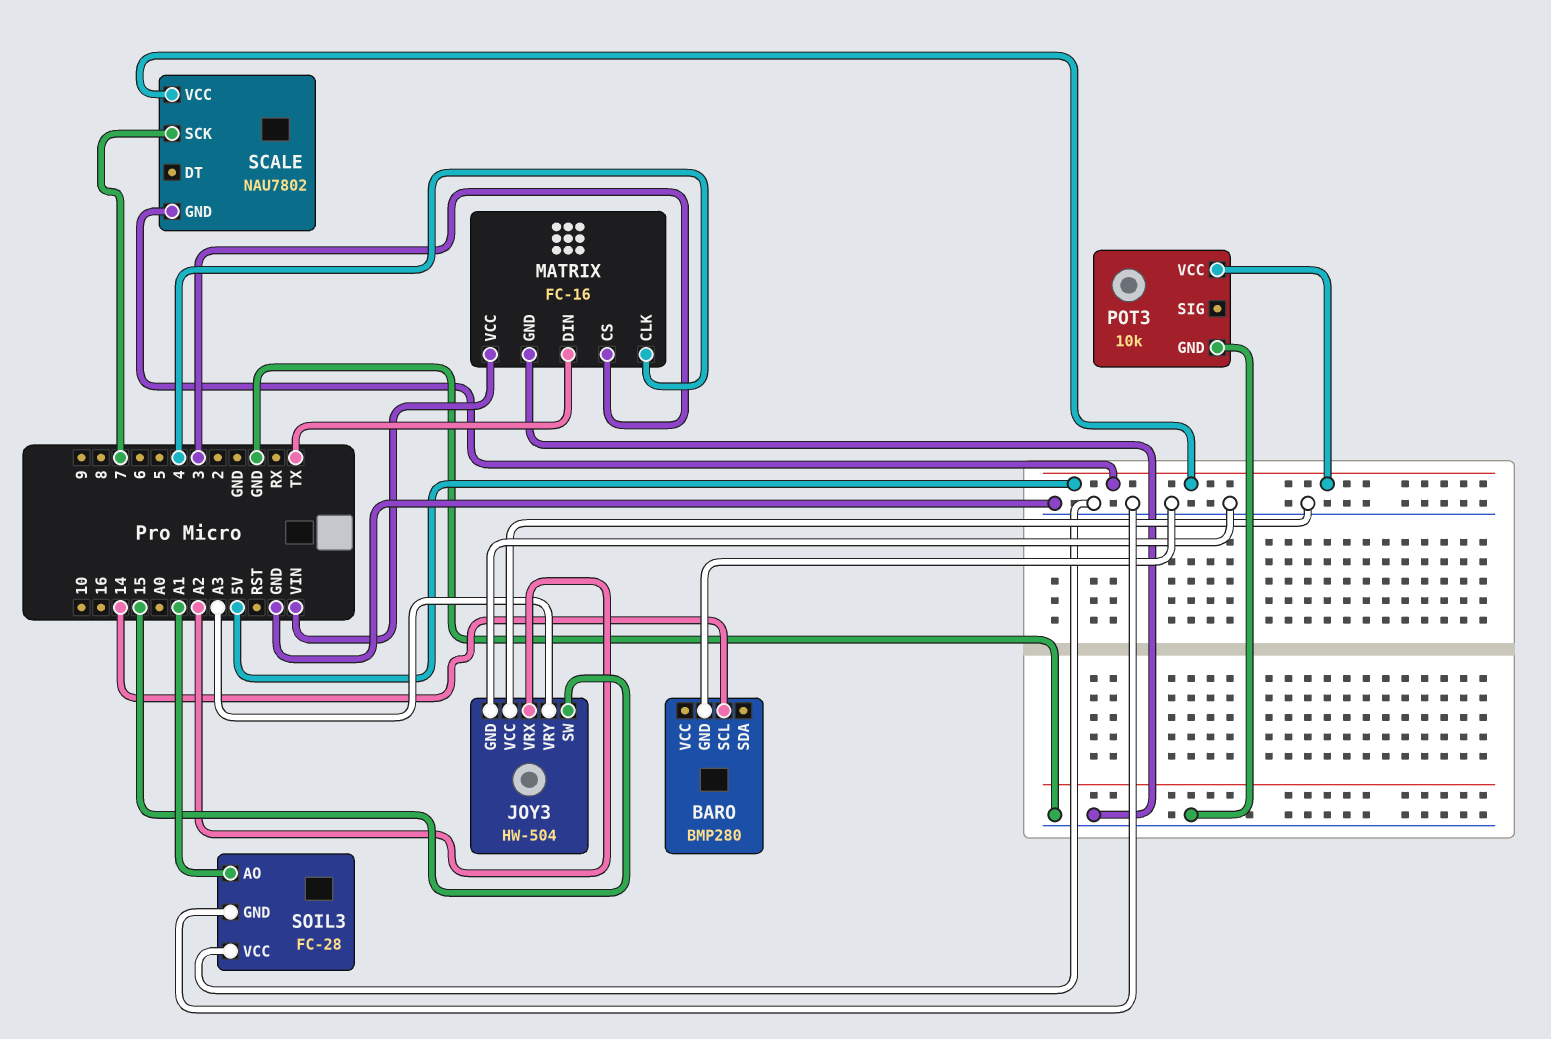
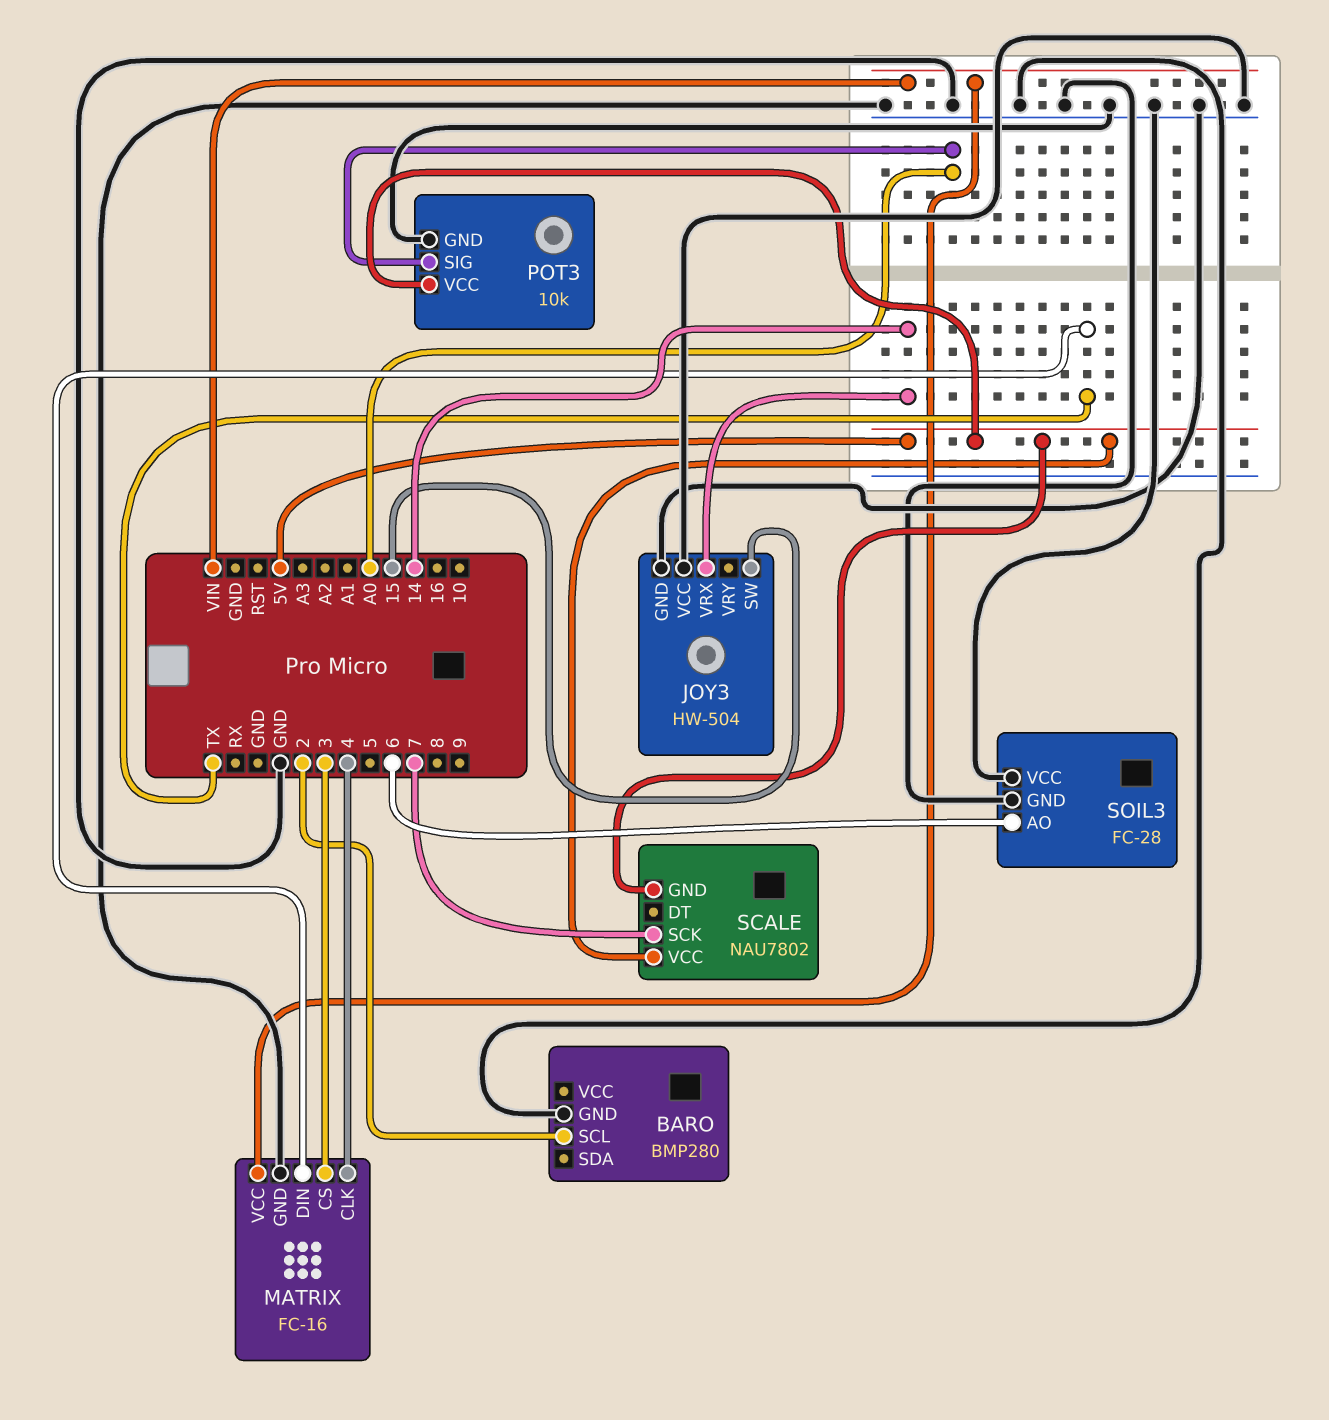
BARO pin SCL: 14 -> 2
JOY3 pin VRX: A2 -> 14
JOY3 pin VRY: A3 -> none
POT3 pin SIG: none -> A0
SOIL3 pin AO: A1 -> 6

